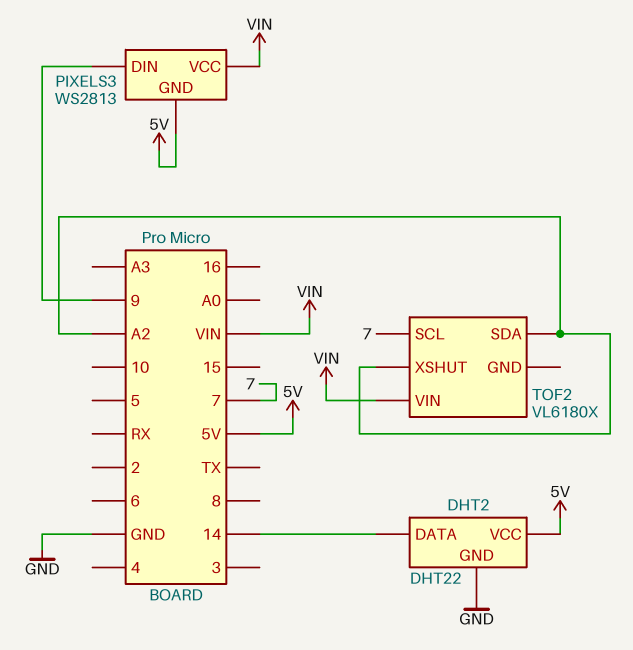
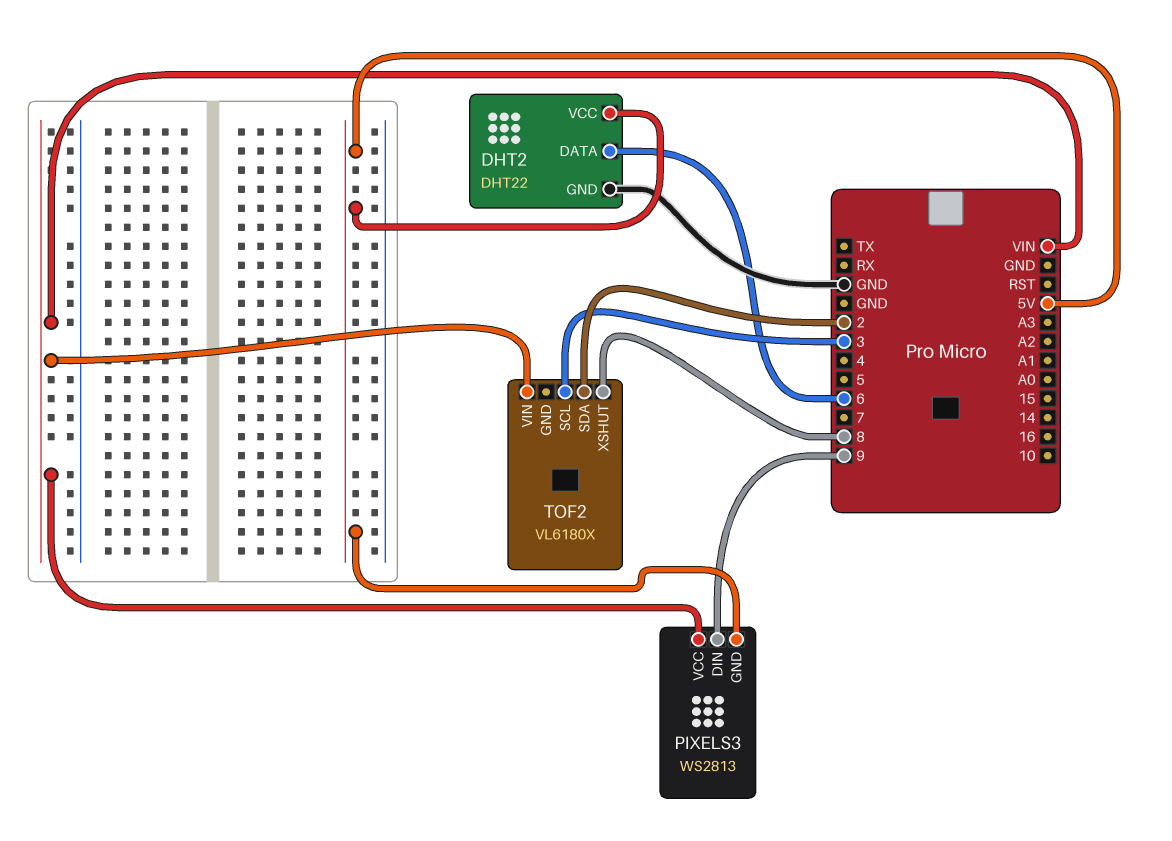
DHT2 pin DATA: 14 -> 6
TOF2 pin SCL: 7 -> 3
TOF2 pin SDA: A2 -> 2
TOF2 pin XSHUT: A2 -> 8

